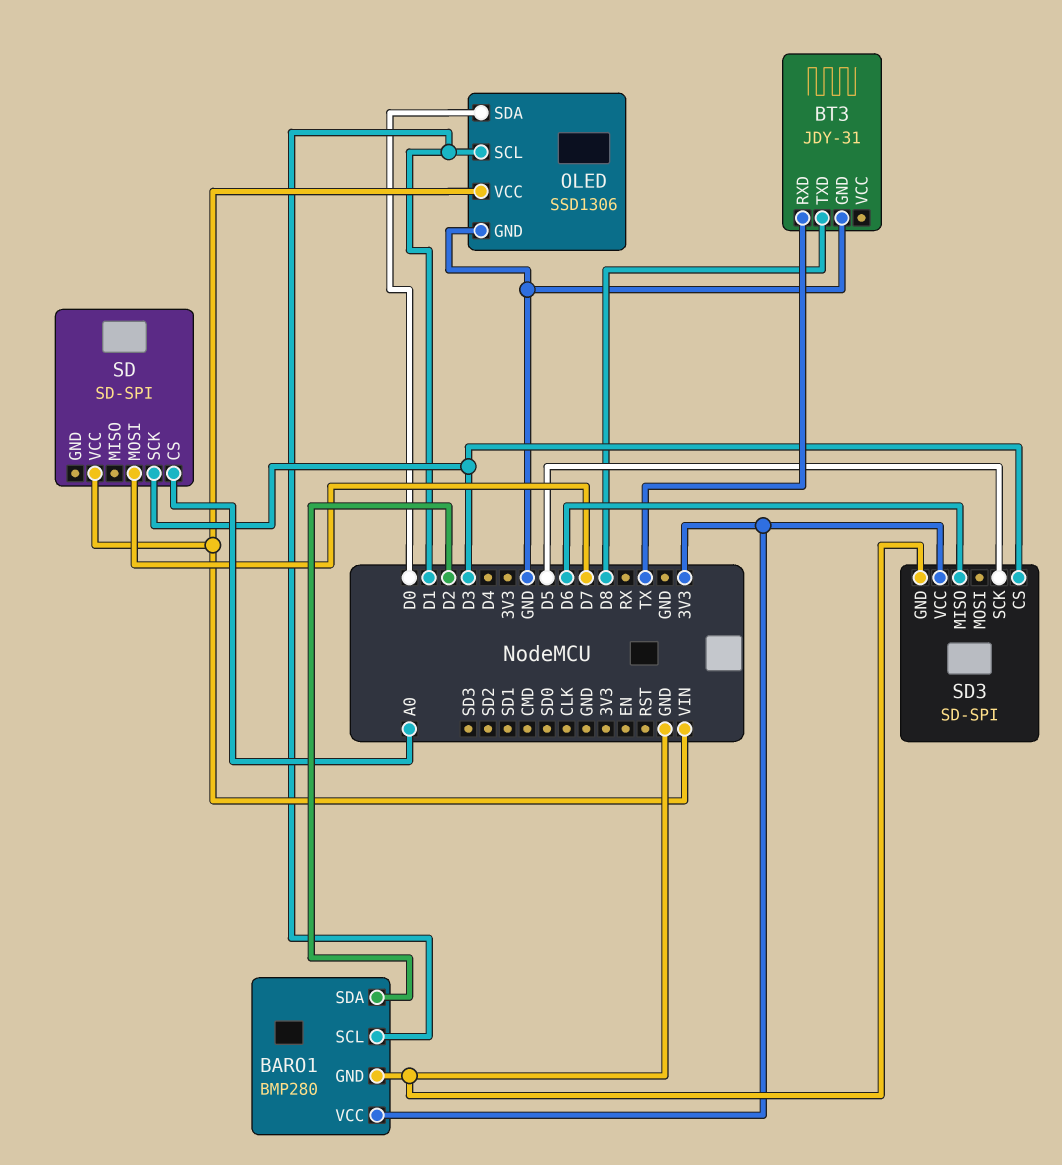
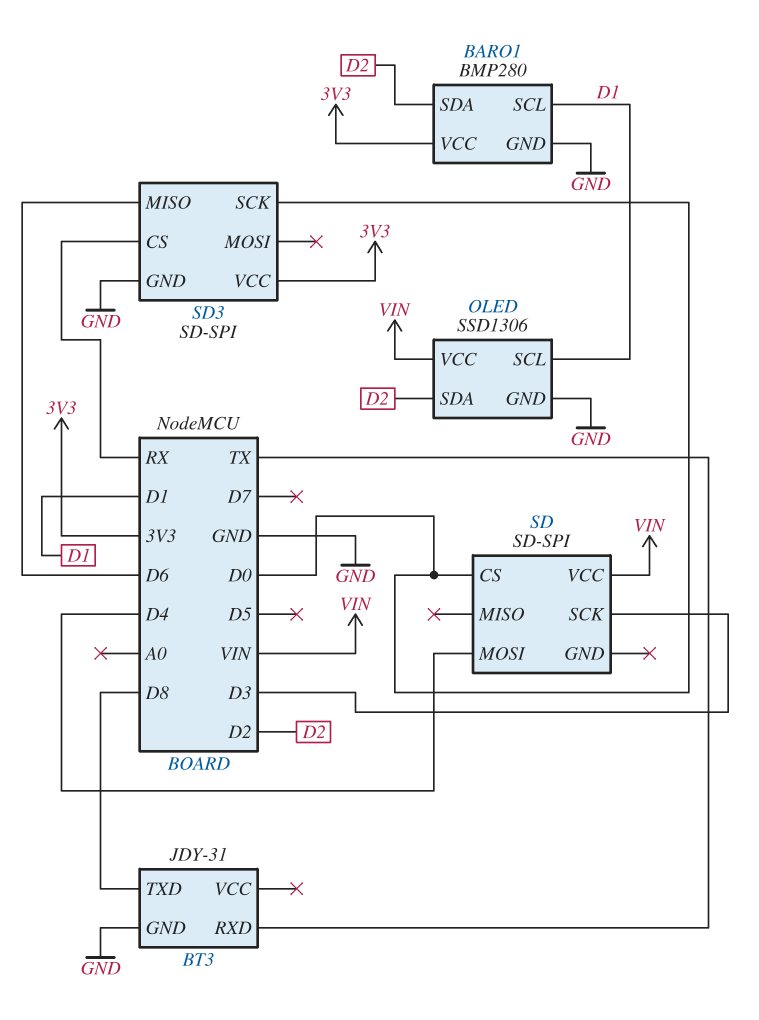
OLED pin SDA: D0 -> D2
SD pin CS: A0 -> D0
SD pin MOSI: D7 -> D4
SD3 pin CS: D3 -> RX
SD3 pin SCK: D5 -> D0

